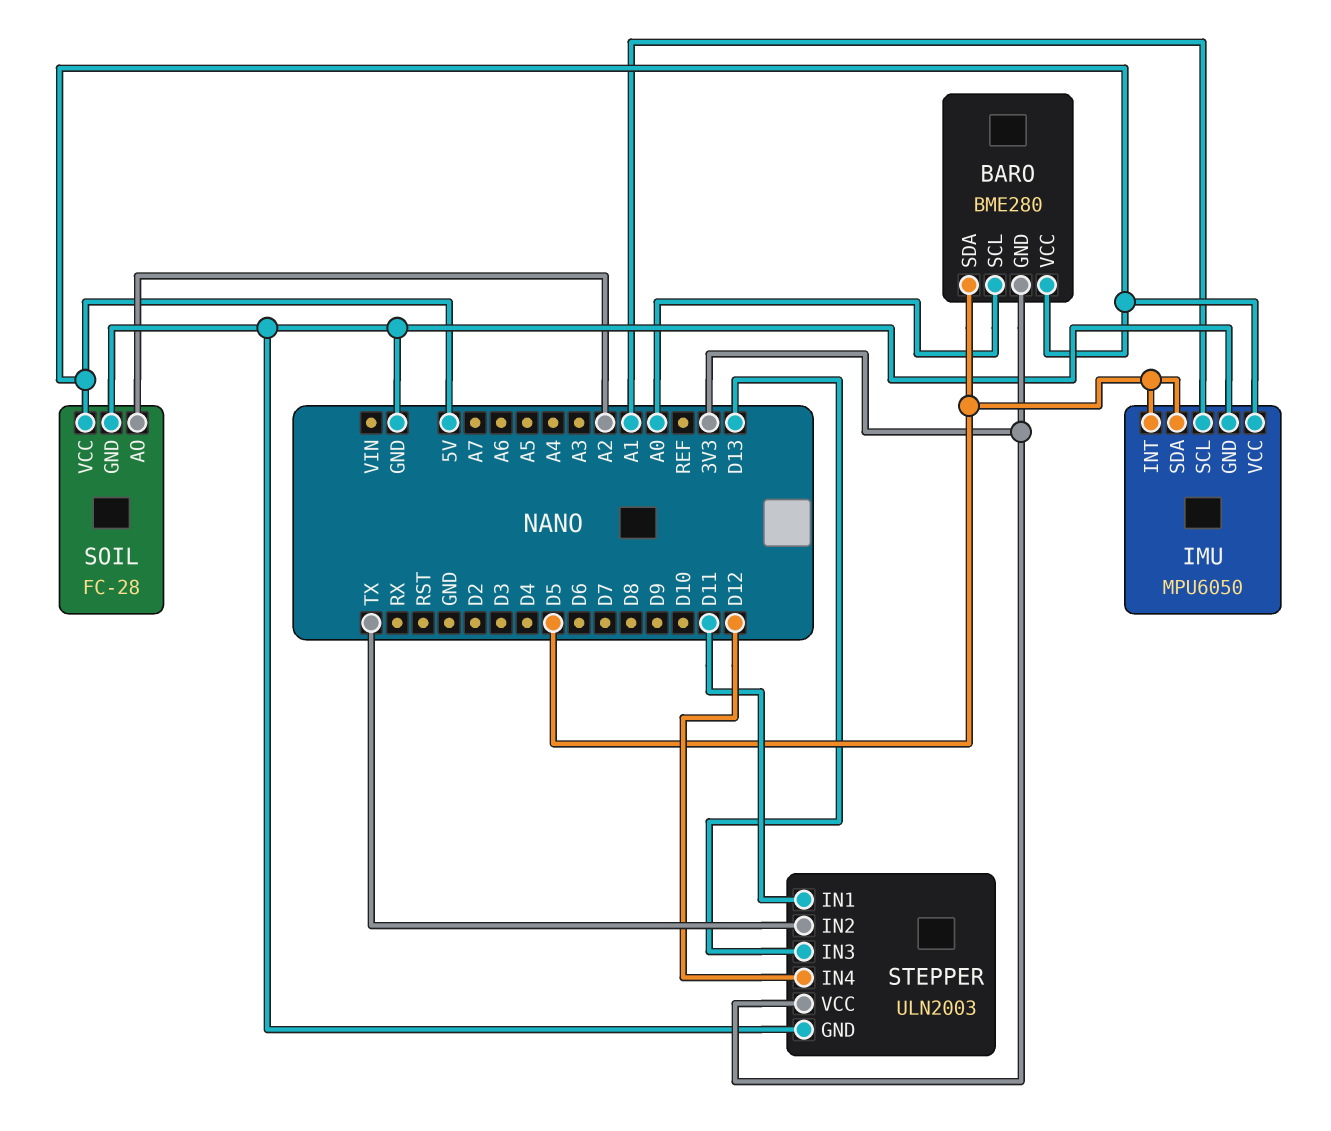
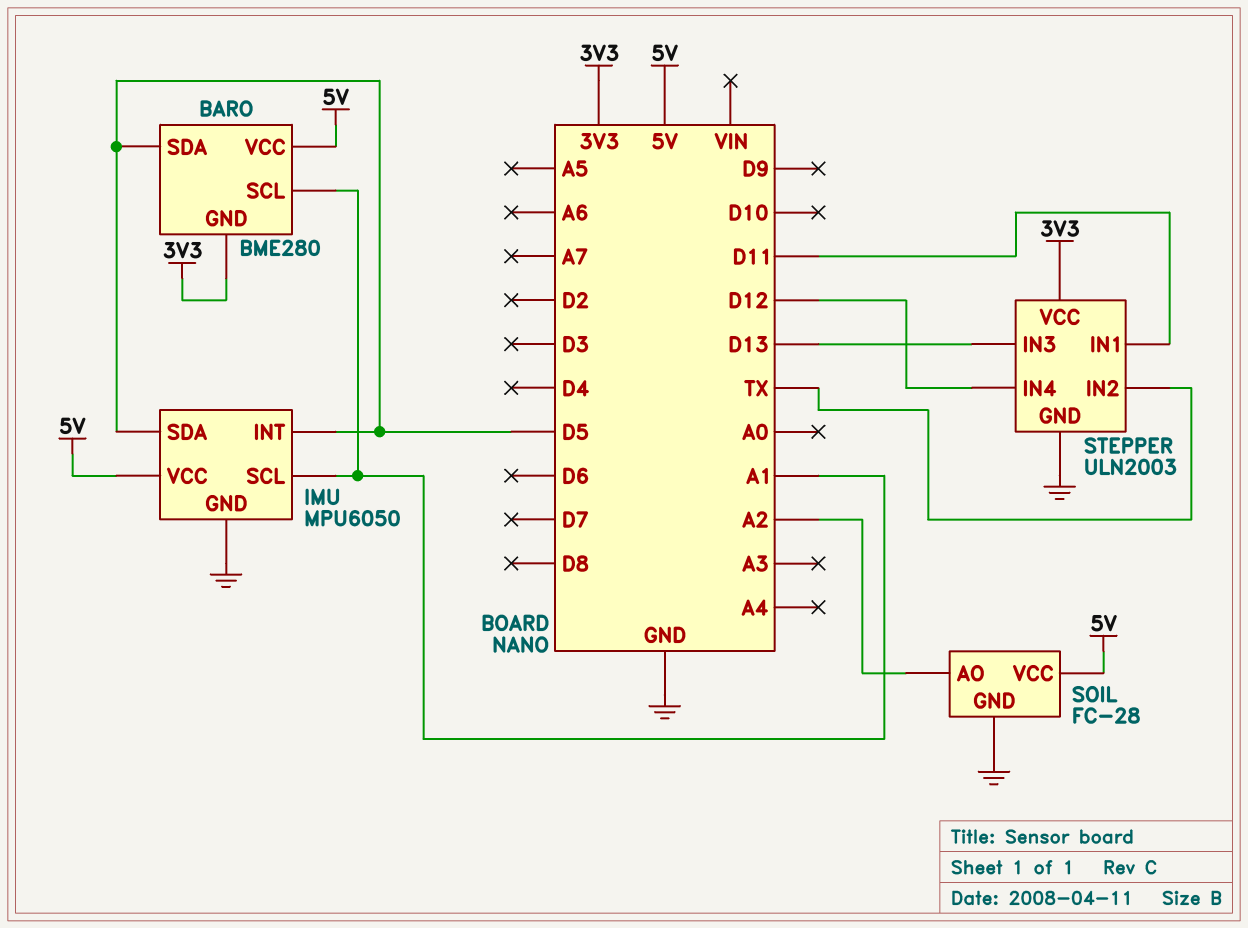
BARO pin SCL: A0 -> A1

